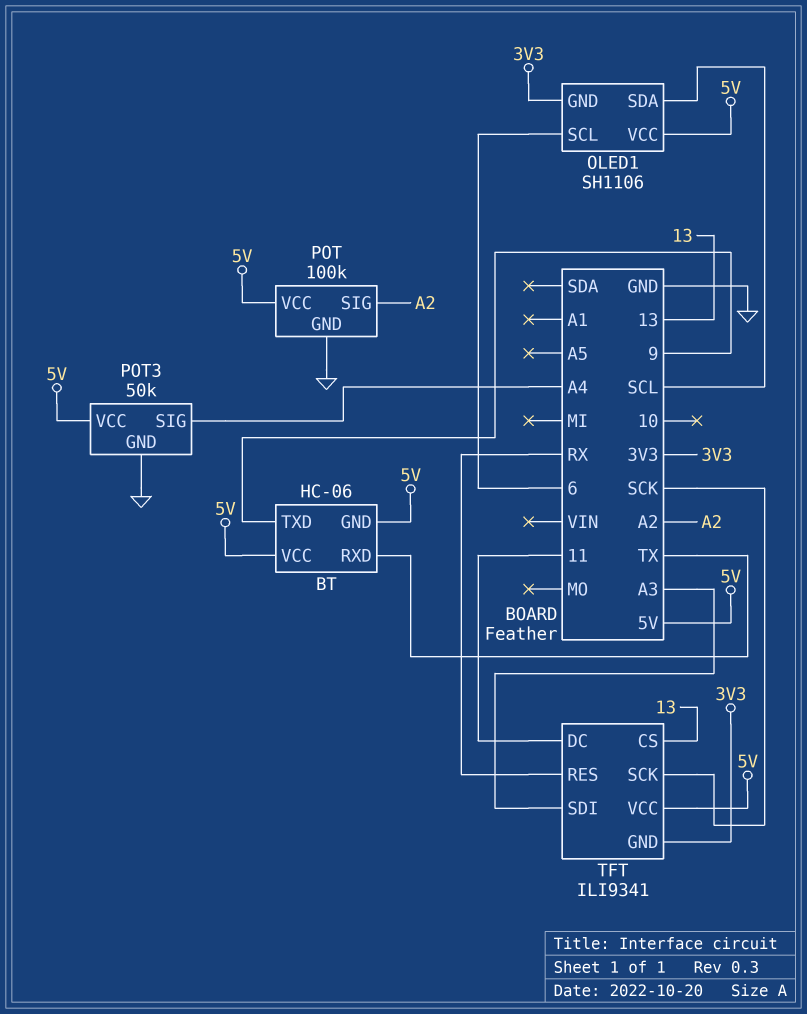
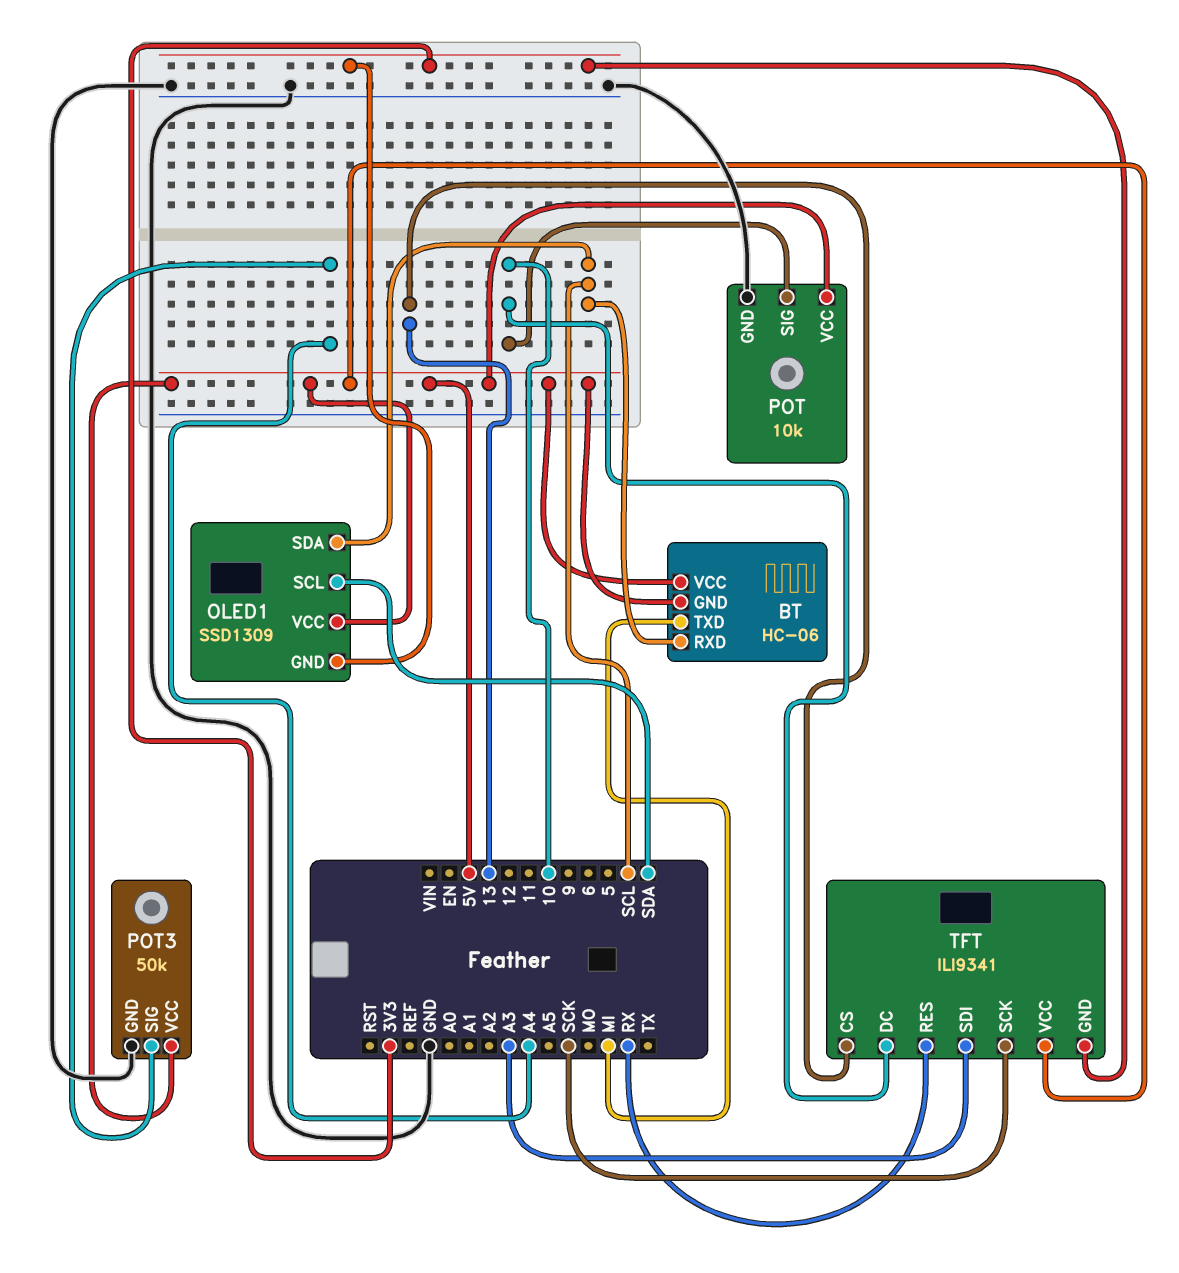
BT pin RXD: TX -> SCL
BT pin TXD: 9 -> MI
OLED1: SH1106 -> SSD1309
OLED1 pin SCL: 6 -> SDA
POT: 100k -> 10k
POT pin SIG: A2 -> 10
TFT pin DC: 11 -> 10

